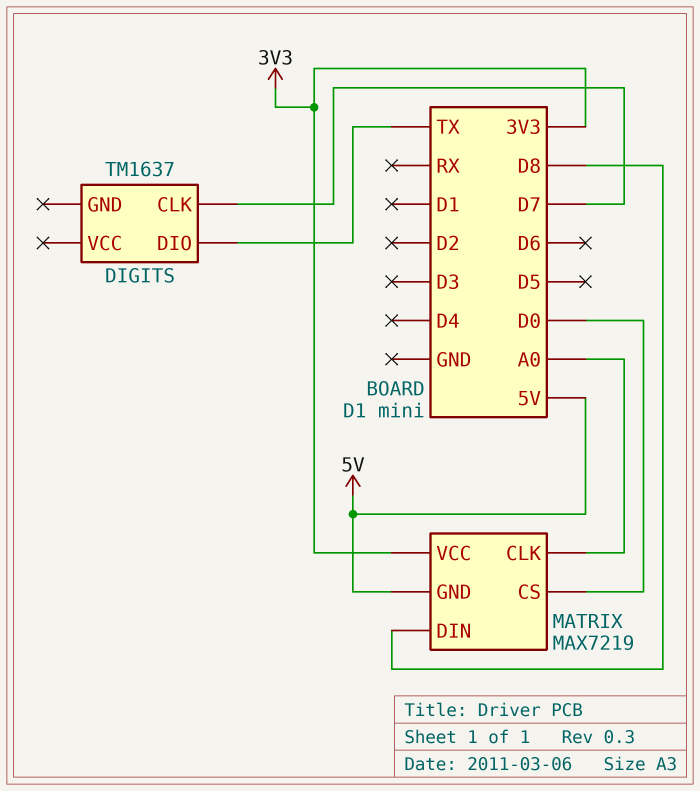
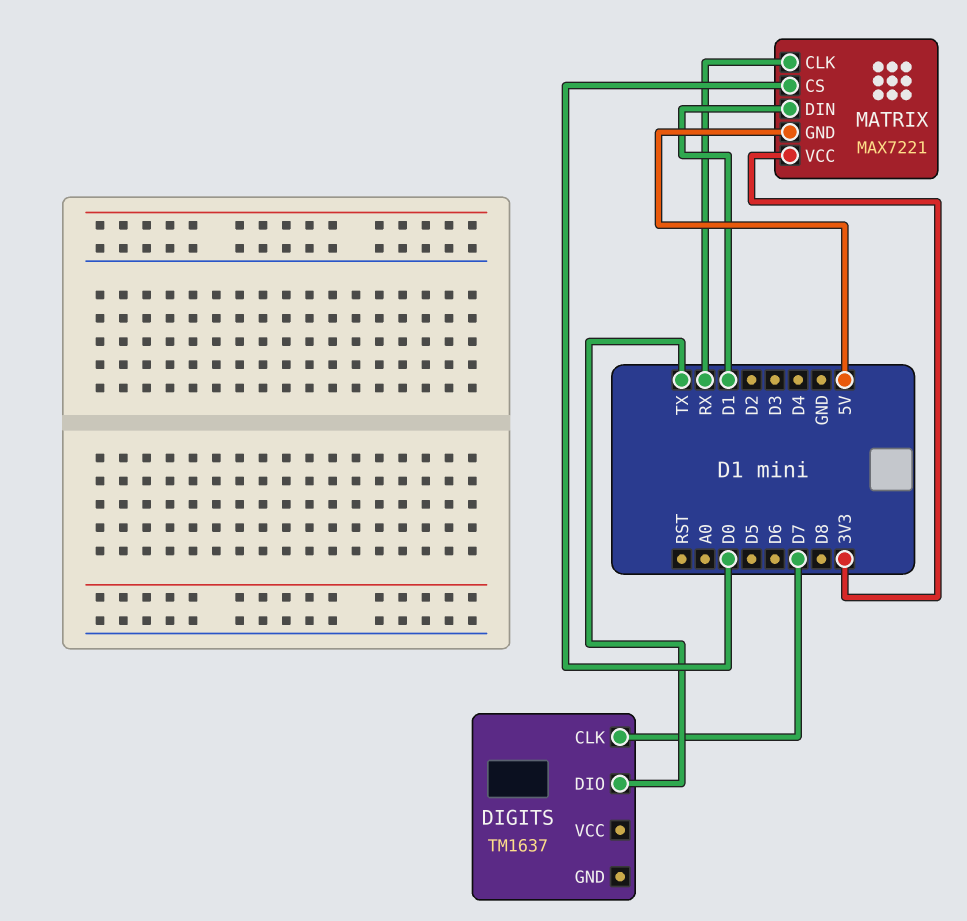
MATRIX: MAX7219 -> MAX7221
MATRIX pin CLK: A0 -> RX
MATRIX pin DIN: D8 -> D1

